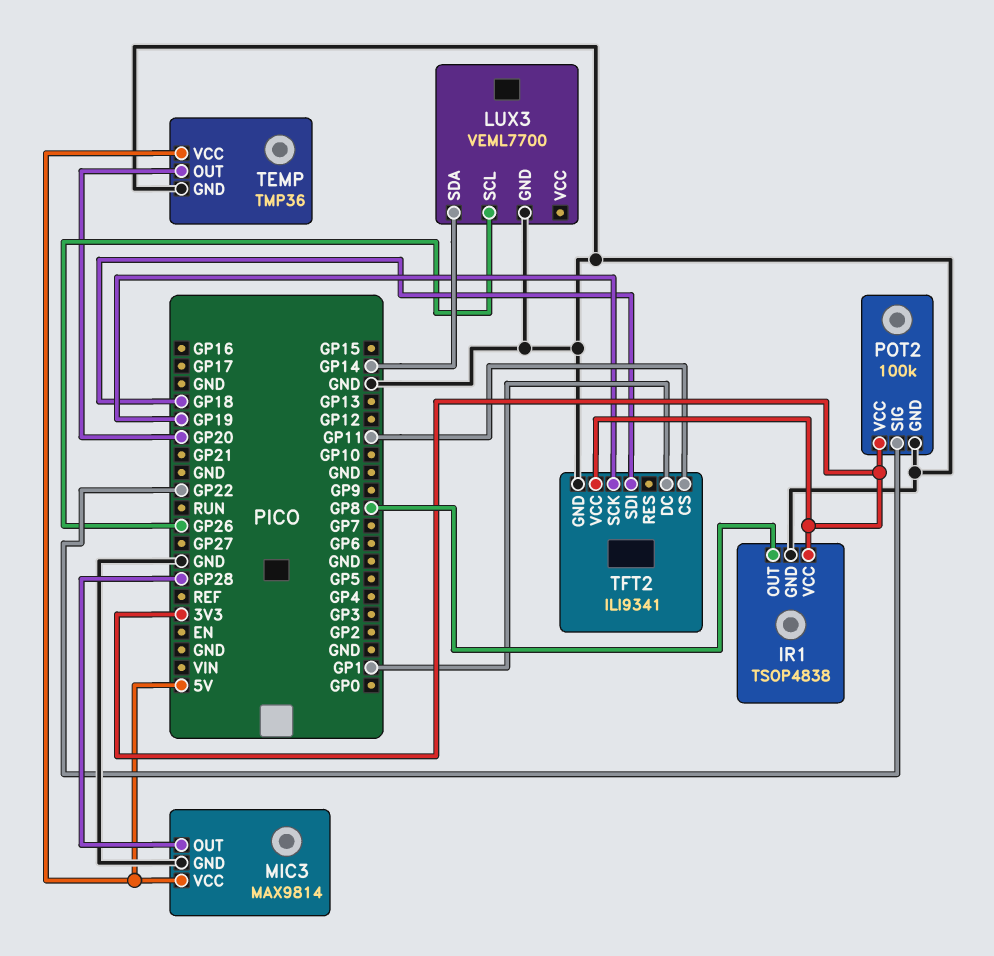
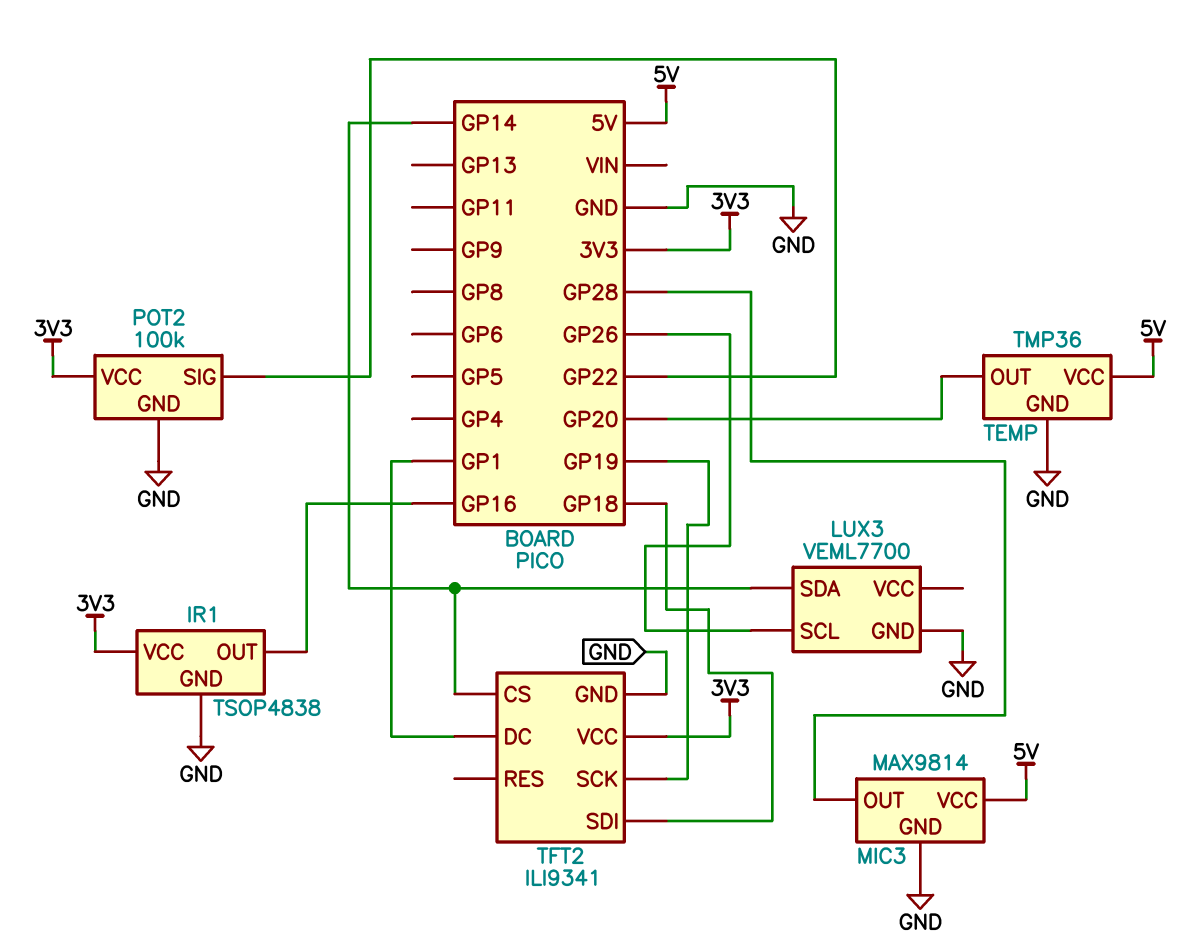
IR1 pin OUT: GP8 -> GP16
TFT2 pin CS: GP11 -> GP14

